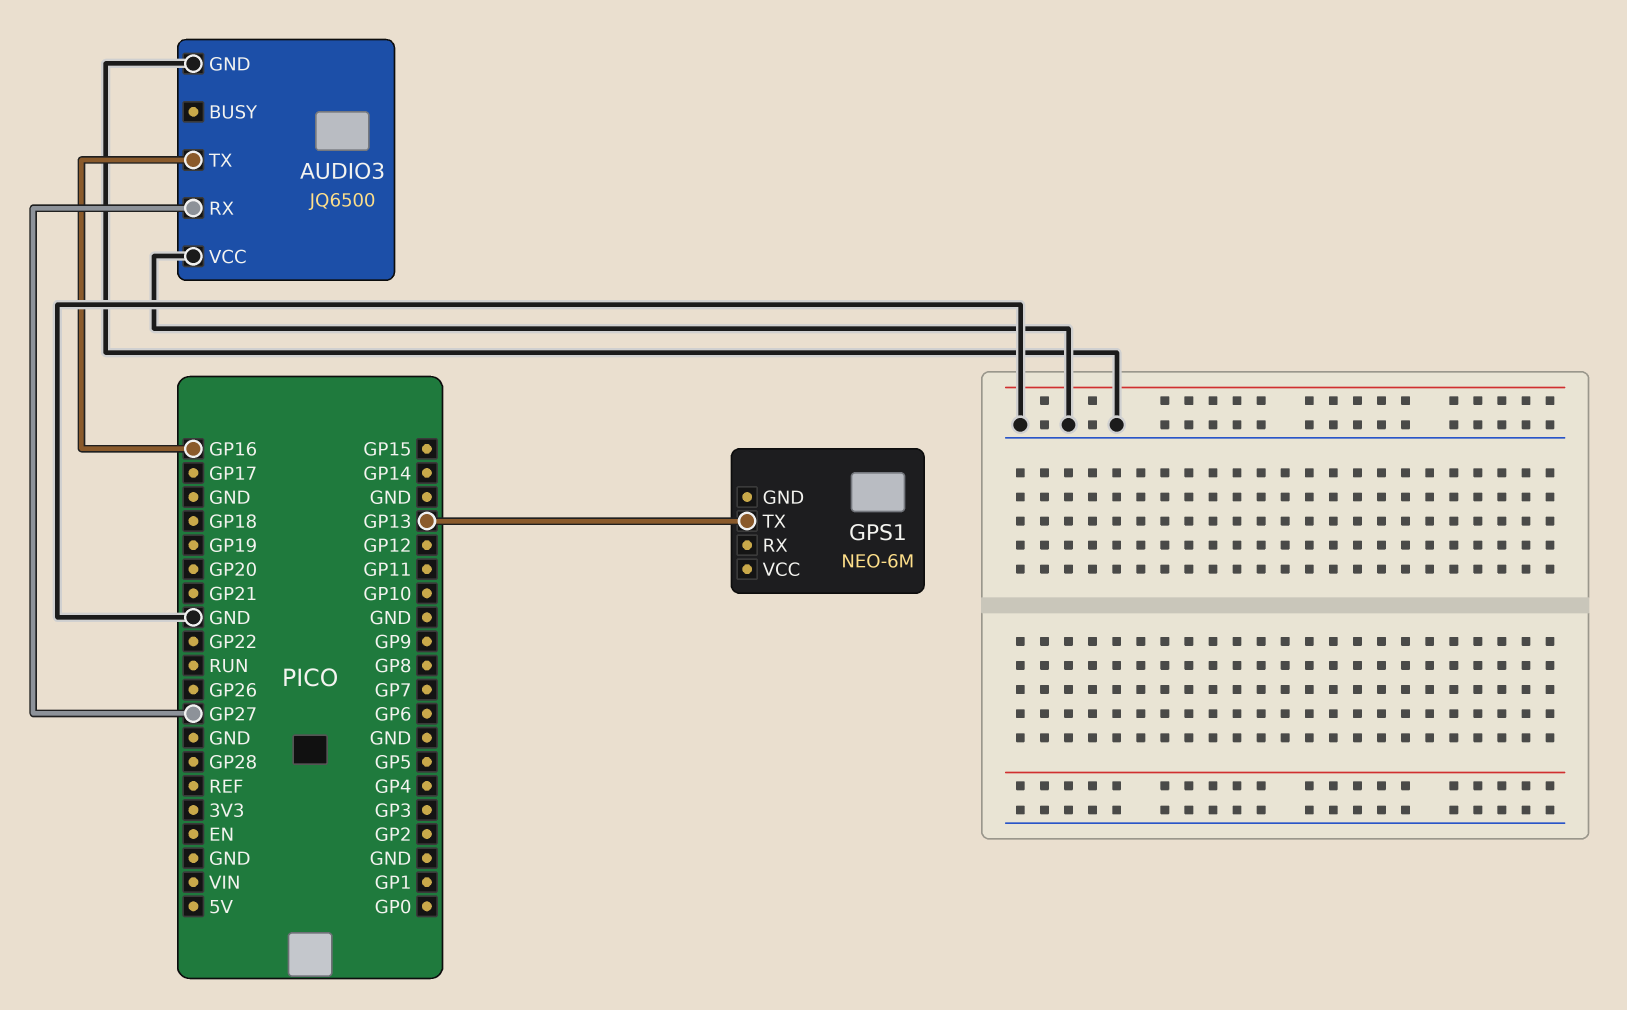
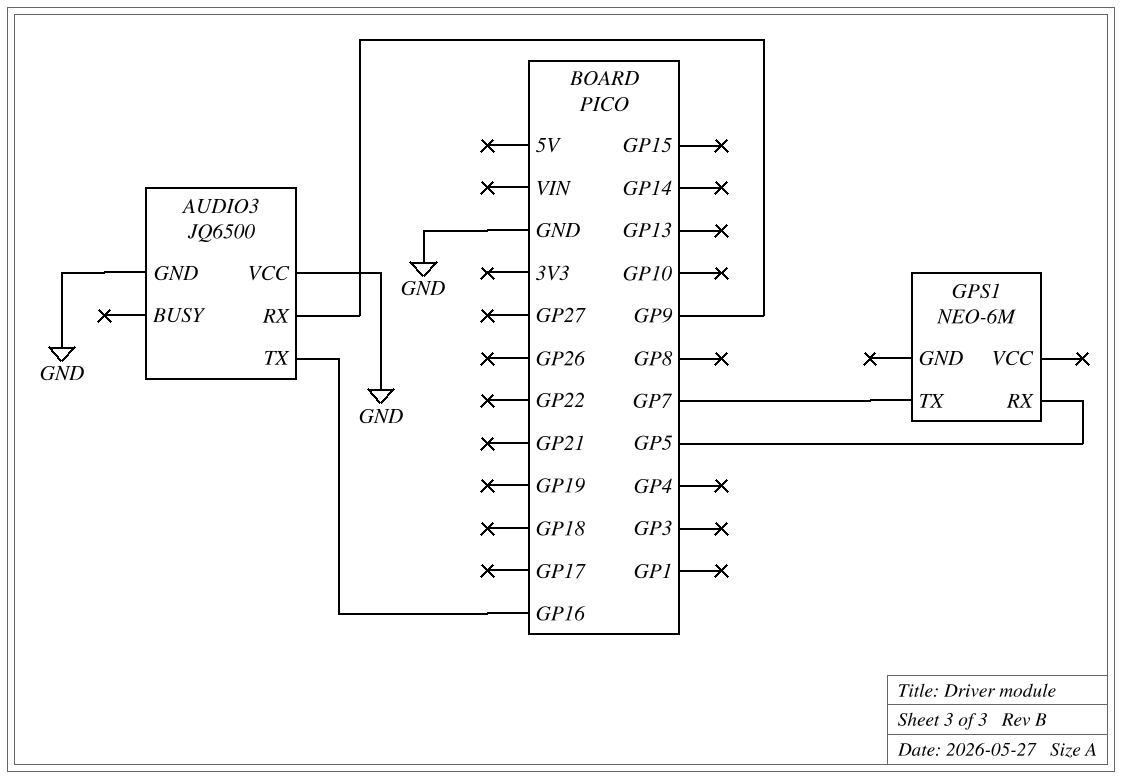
AUDIO3 pin RX: GP27 -> GP9
GPS1 pin RX: none -> GP5
GPS1 pin TX: GP13 -> GP7

